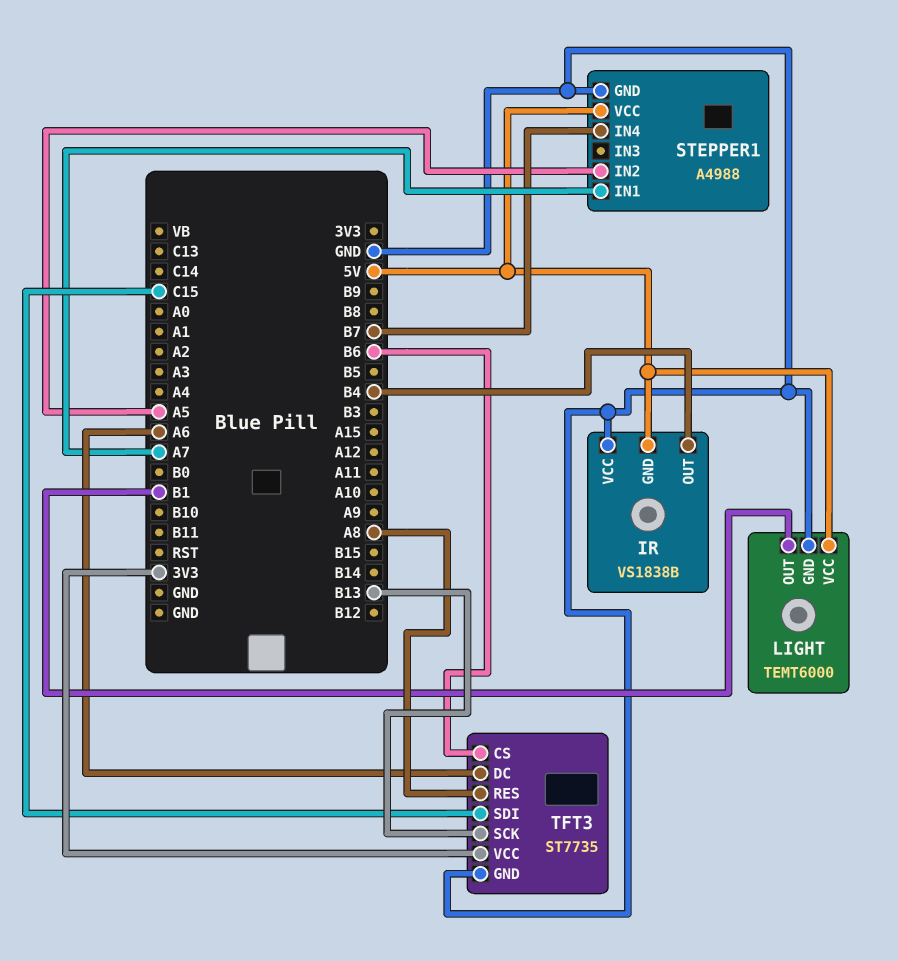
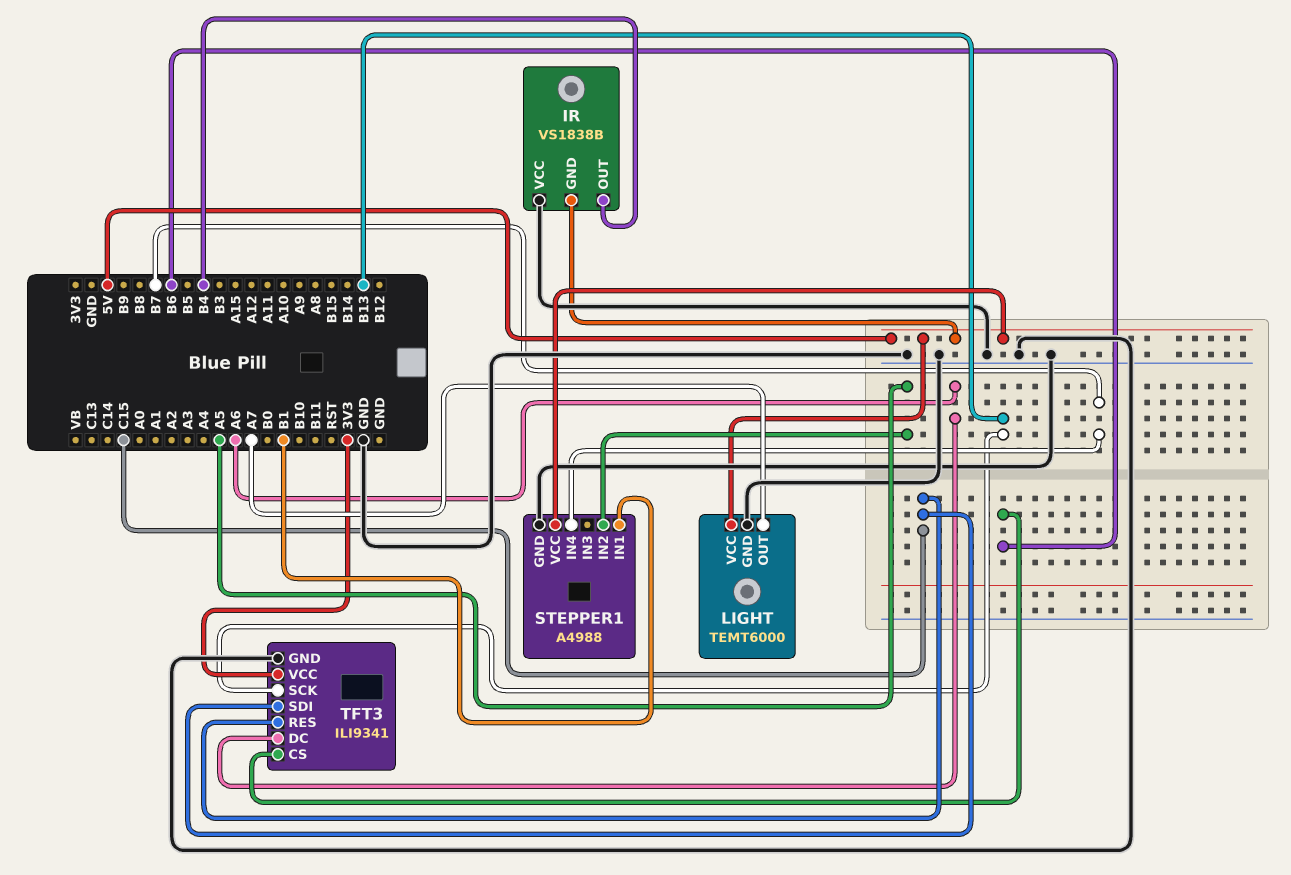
LIGHT pin OUT: B1 -> A7
STEPPER1 pin IN1: A7 -> B1
TFT3: ST7735 -> ILI9341
TFT3 pin RES: A8 -> C15

